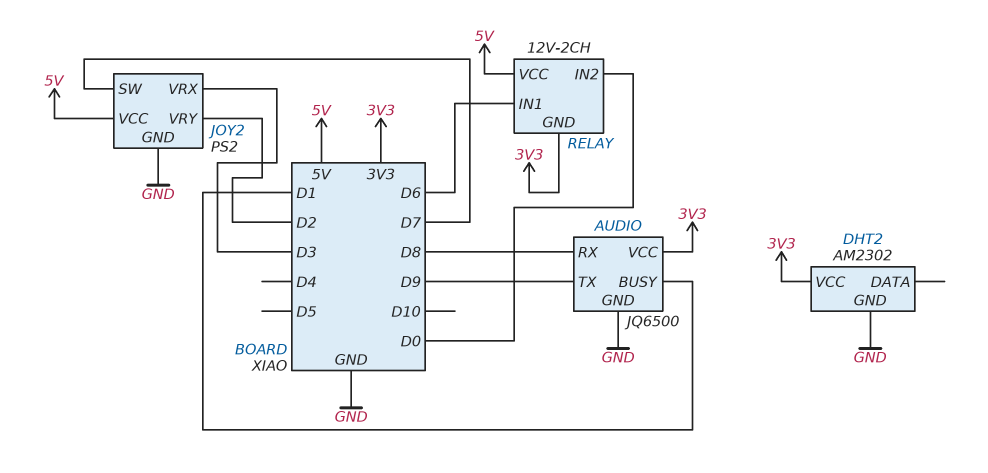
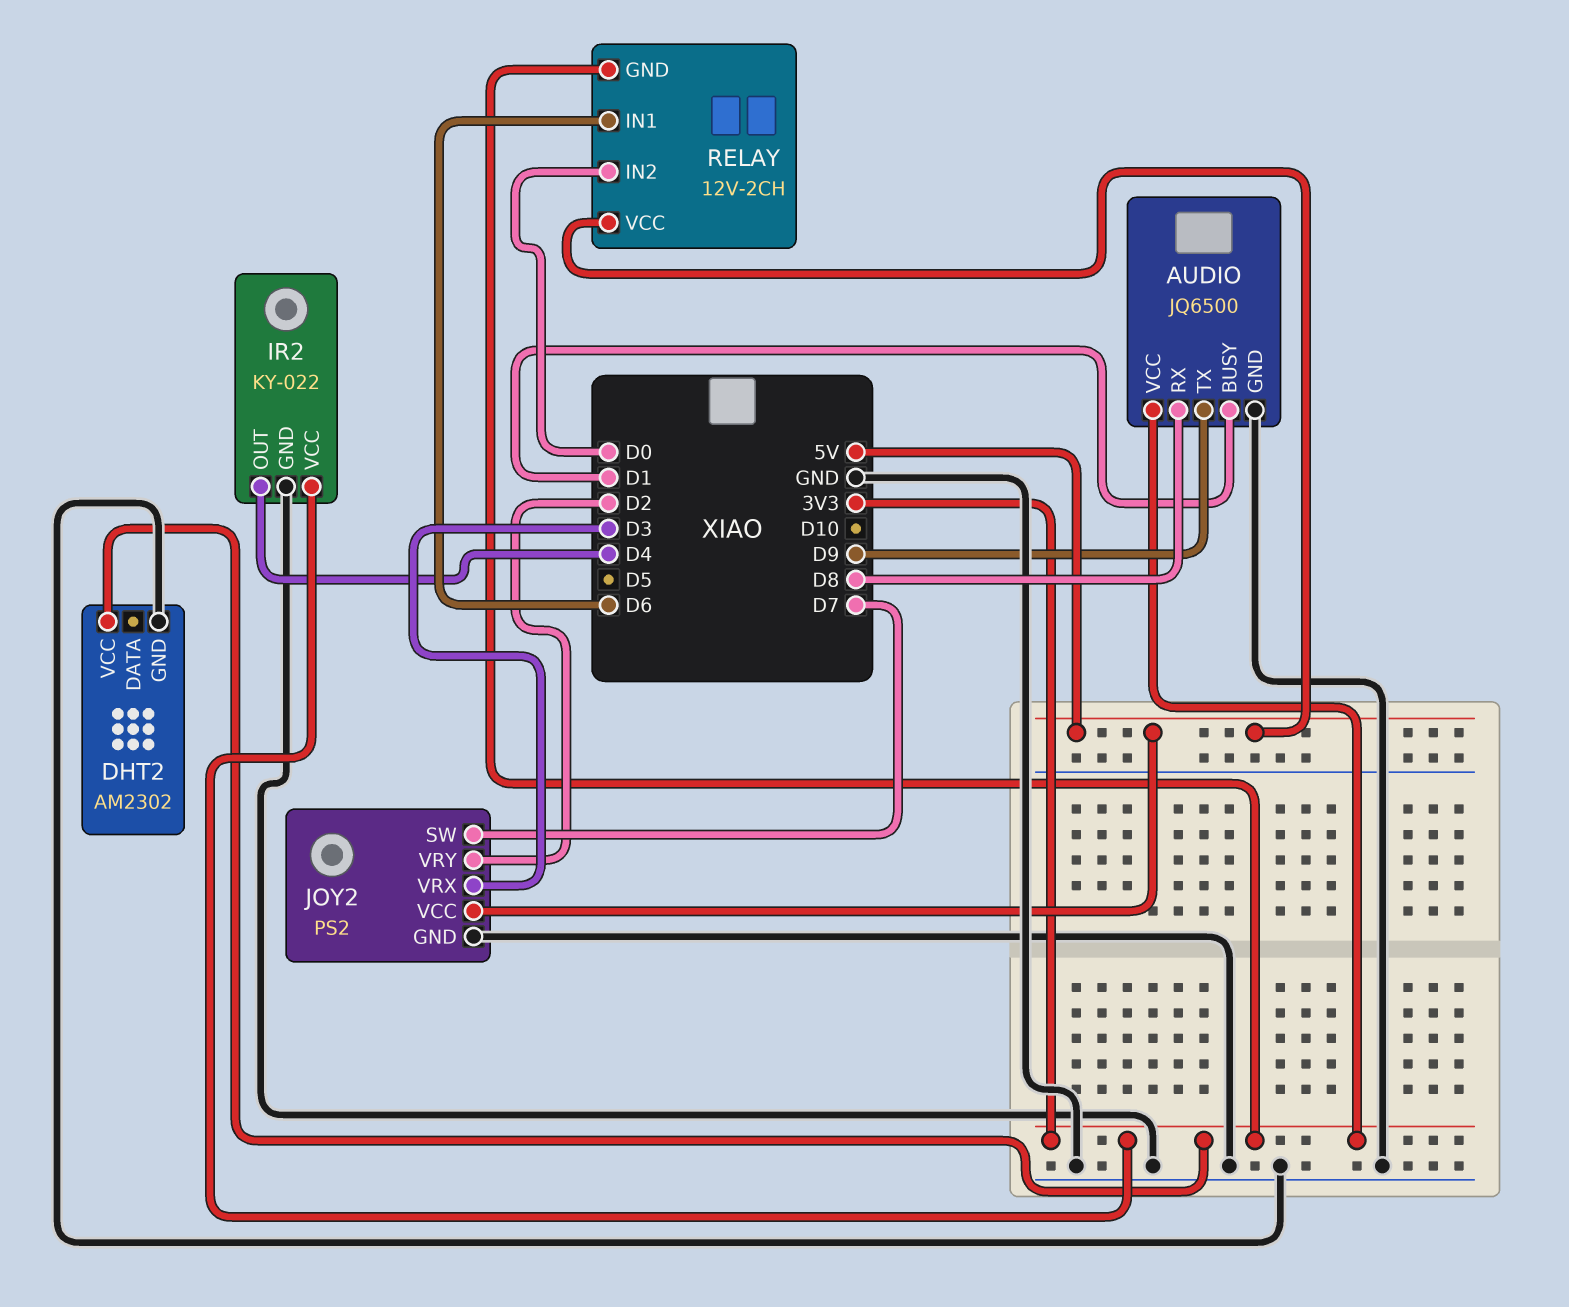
IR2: none -> KY-022
IR2 pin GND: none -> GND
IR2 pin OUT: none -> D4
IR2 pin VCC: none -> 3V3

